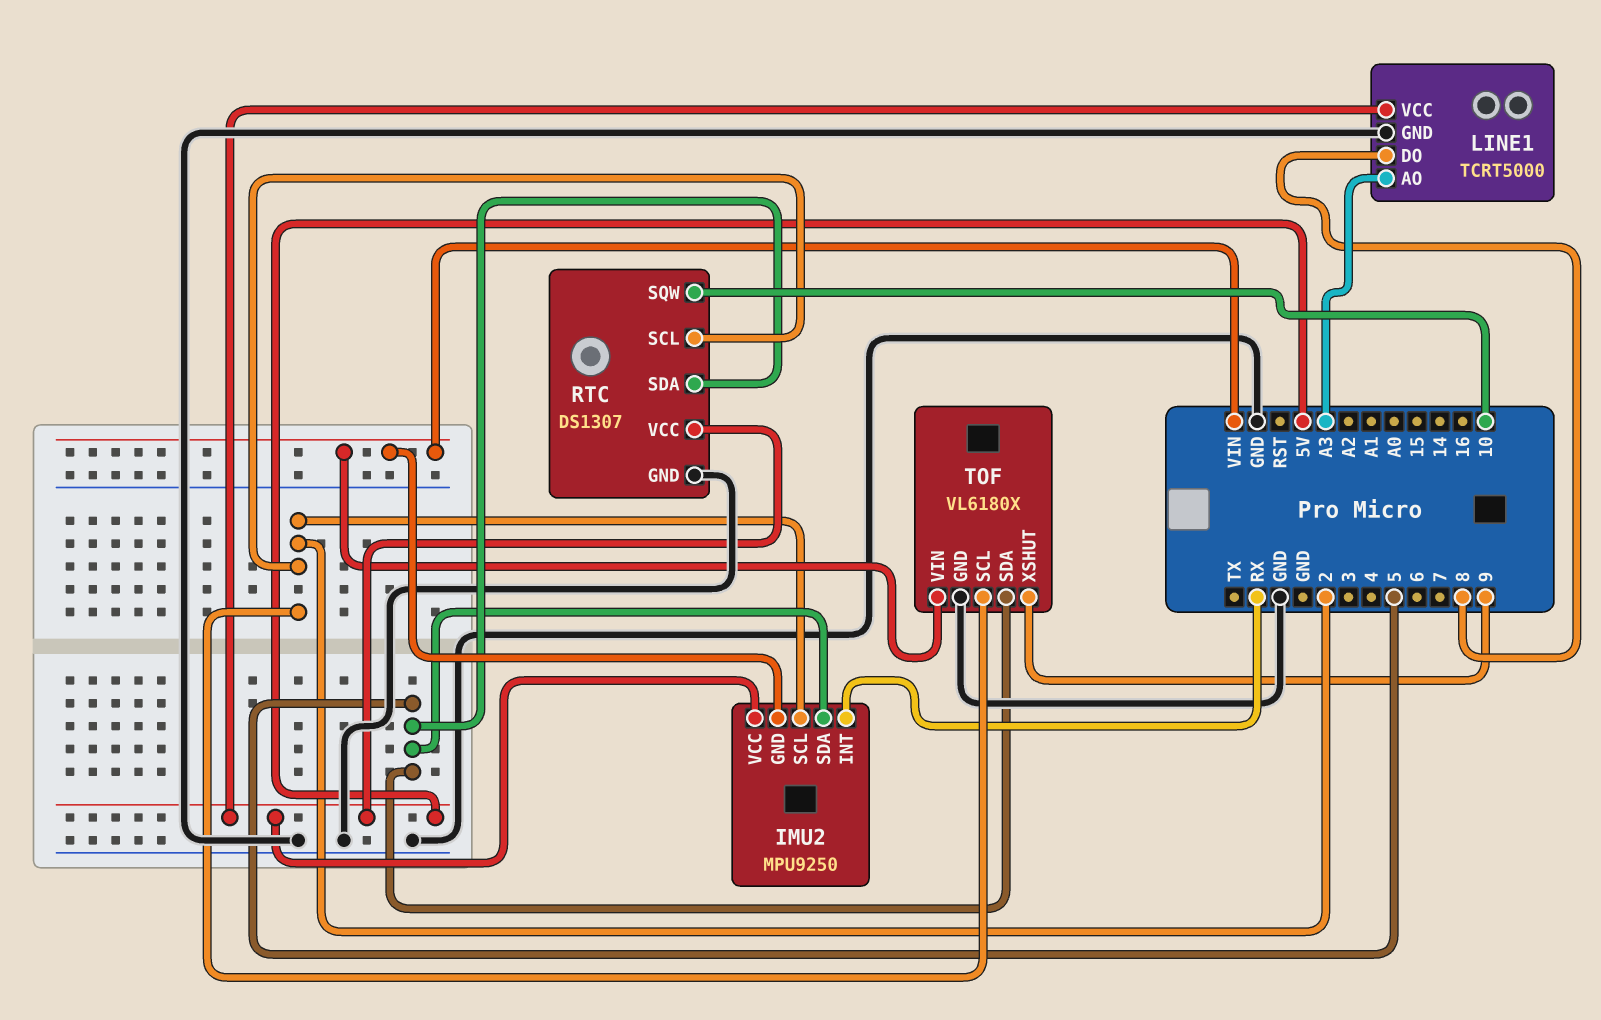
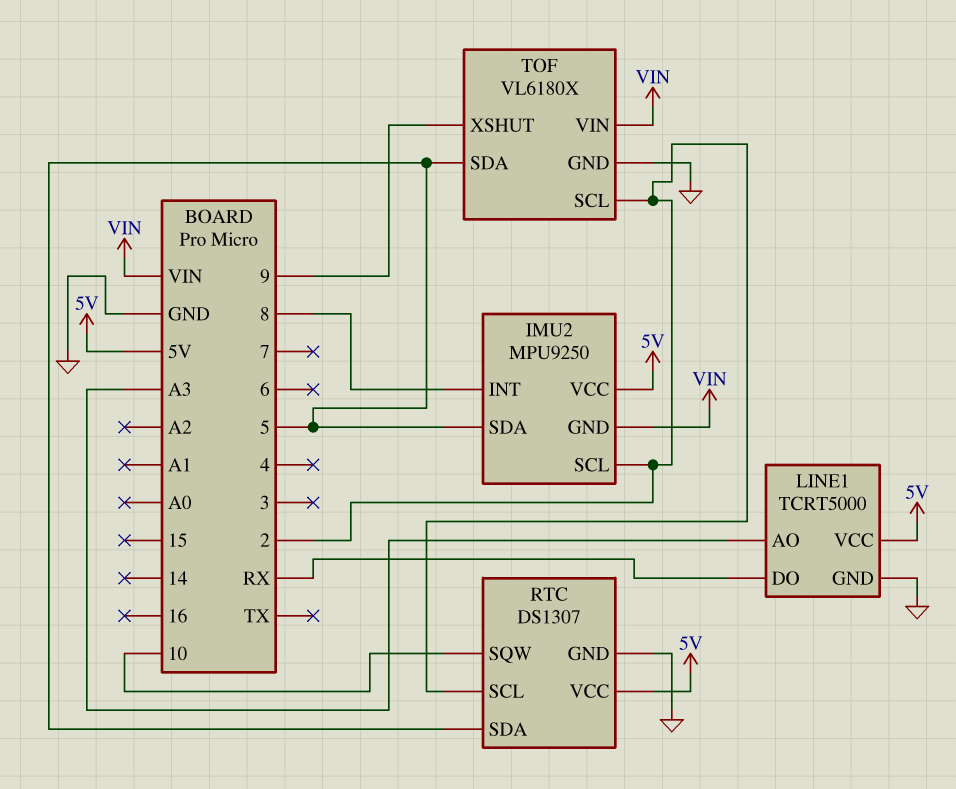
IMU2 pin INT: RX -> 8
LINE1 pin DO: 8 -> RX

